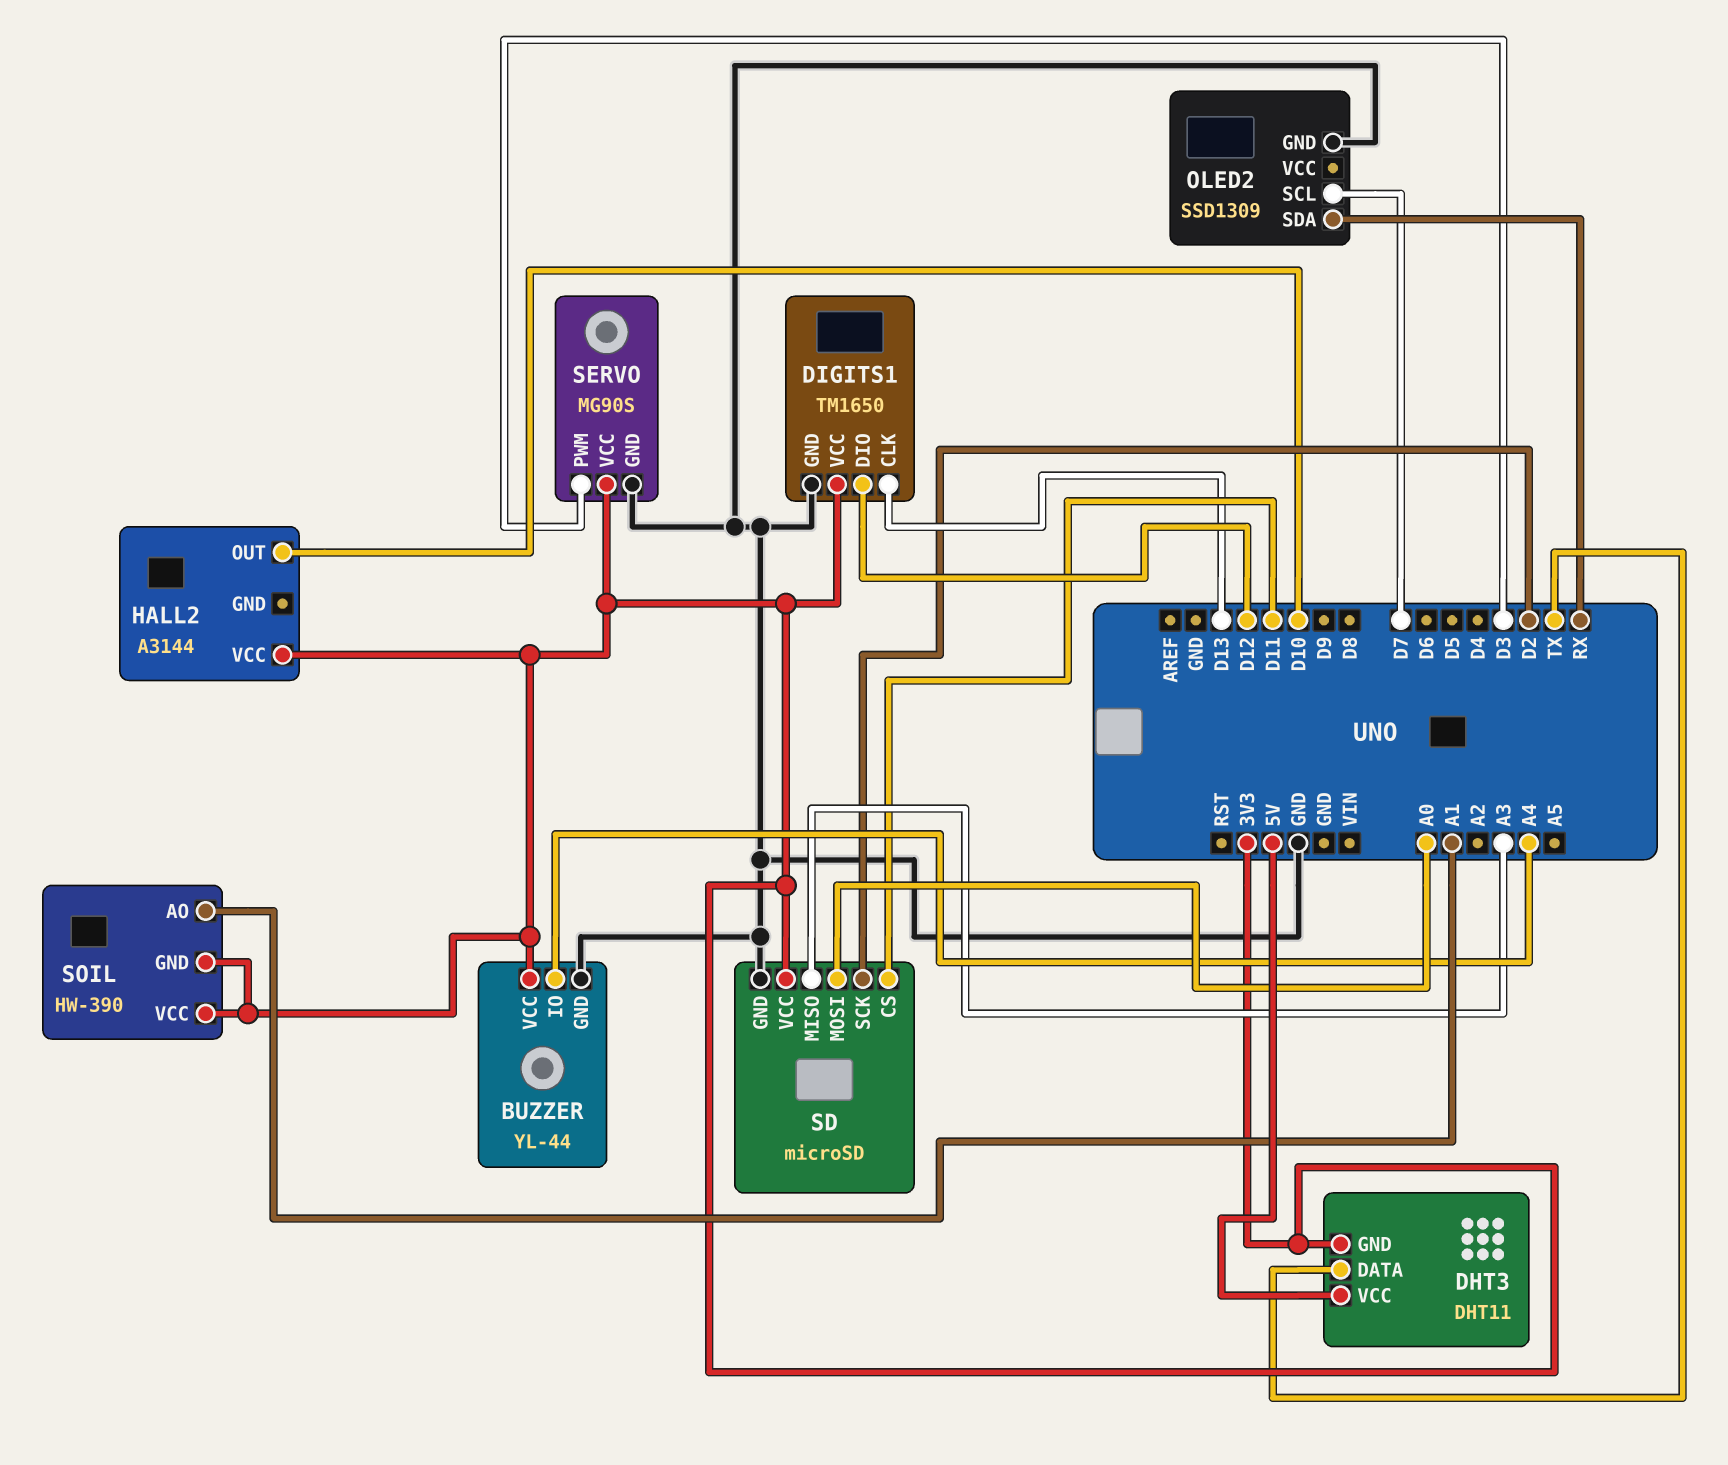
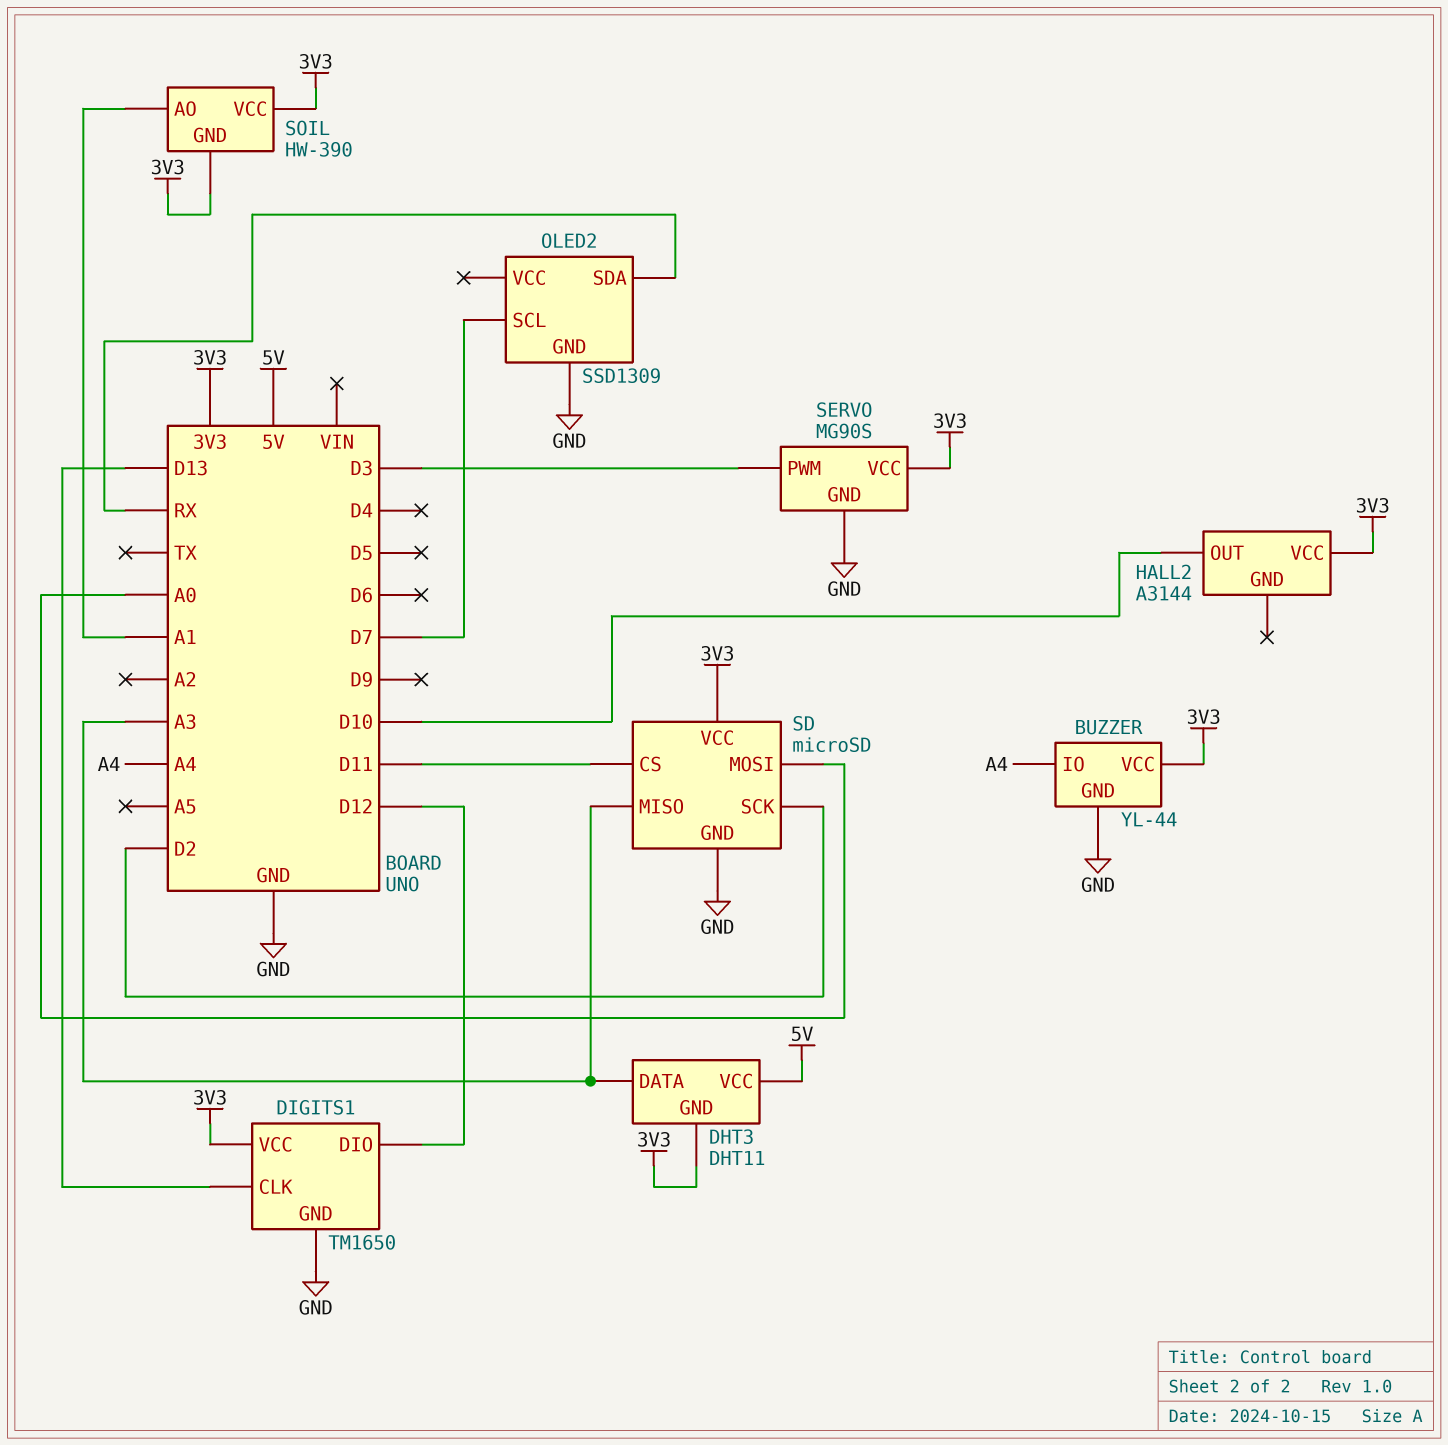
DHT3 pin DATA: TX -> A3

